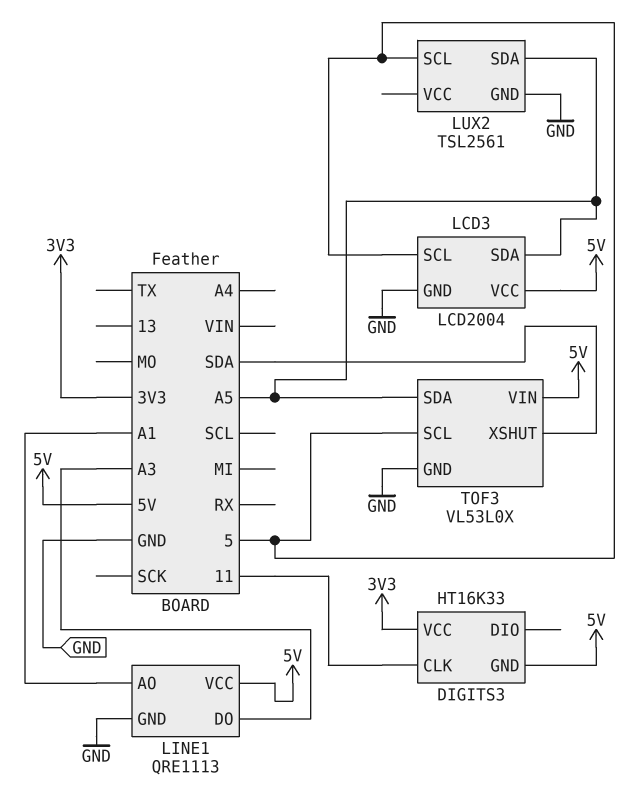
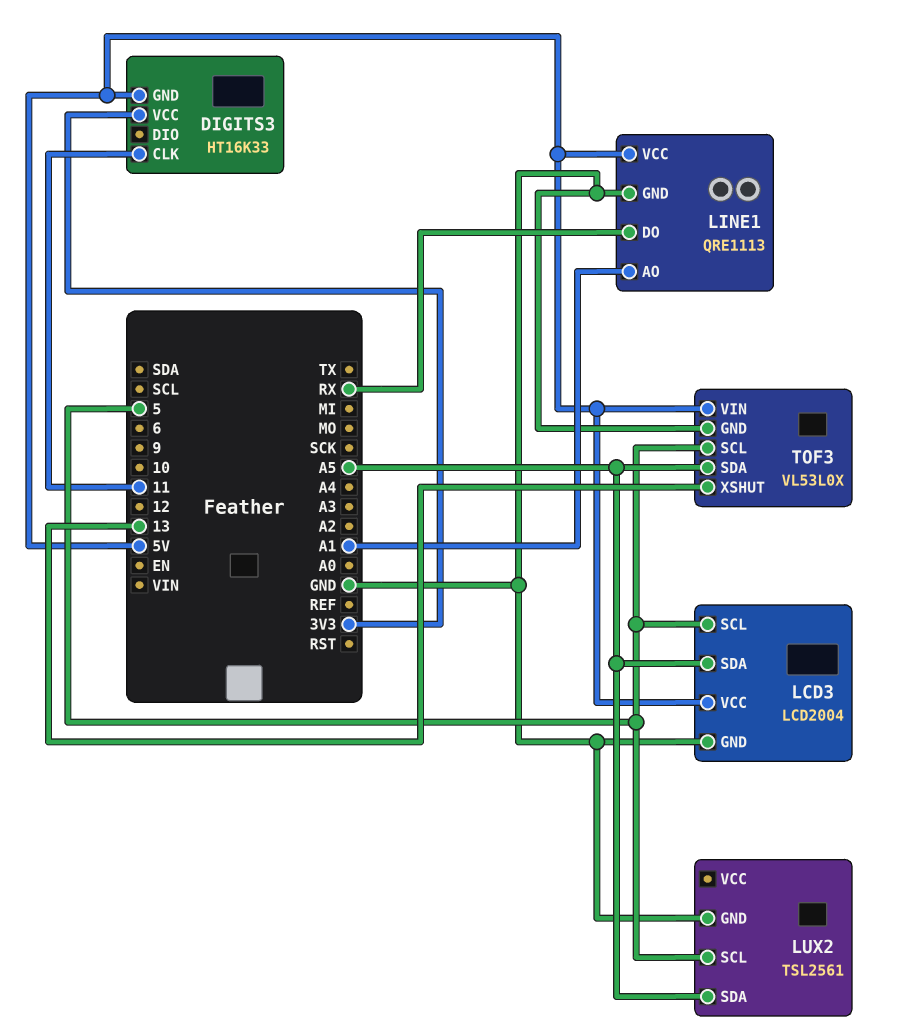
LINE1 pin DO: A3 -> RX
TOF3 pin XSHUT: SDA -> 13

